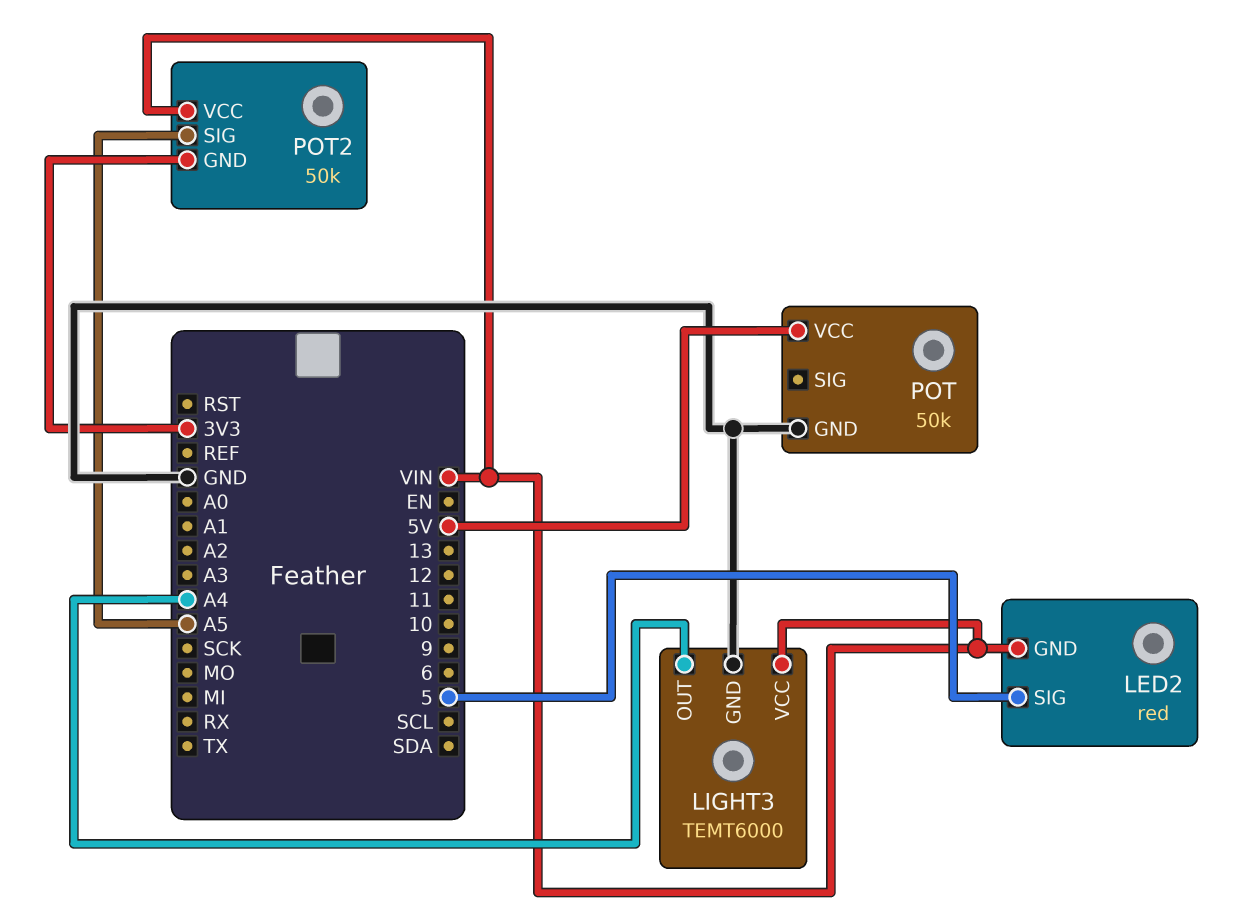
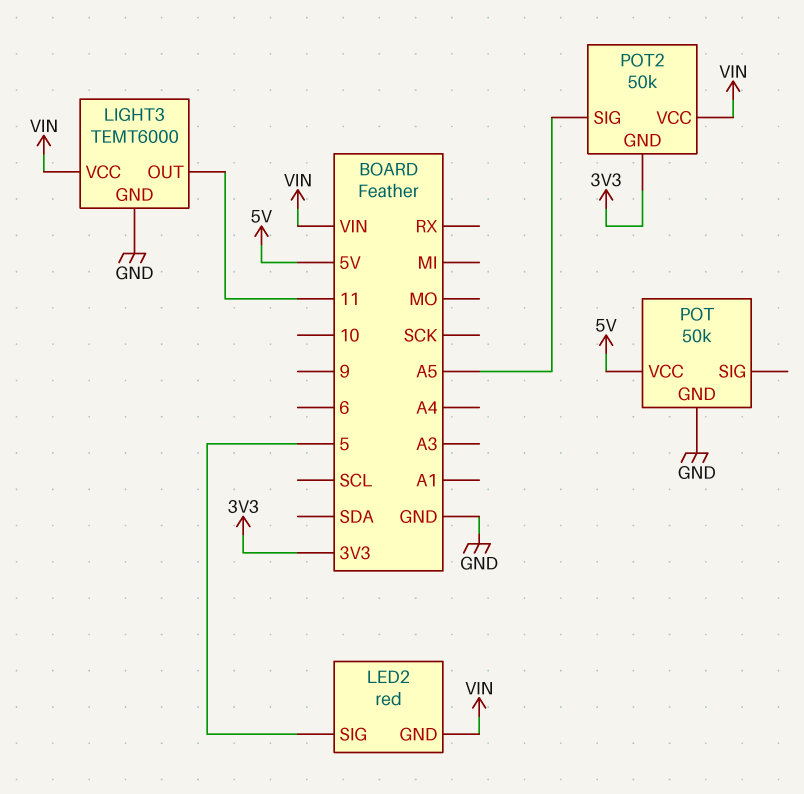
LIGHT3 pin OUT: A4 -> 11

